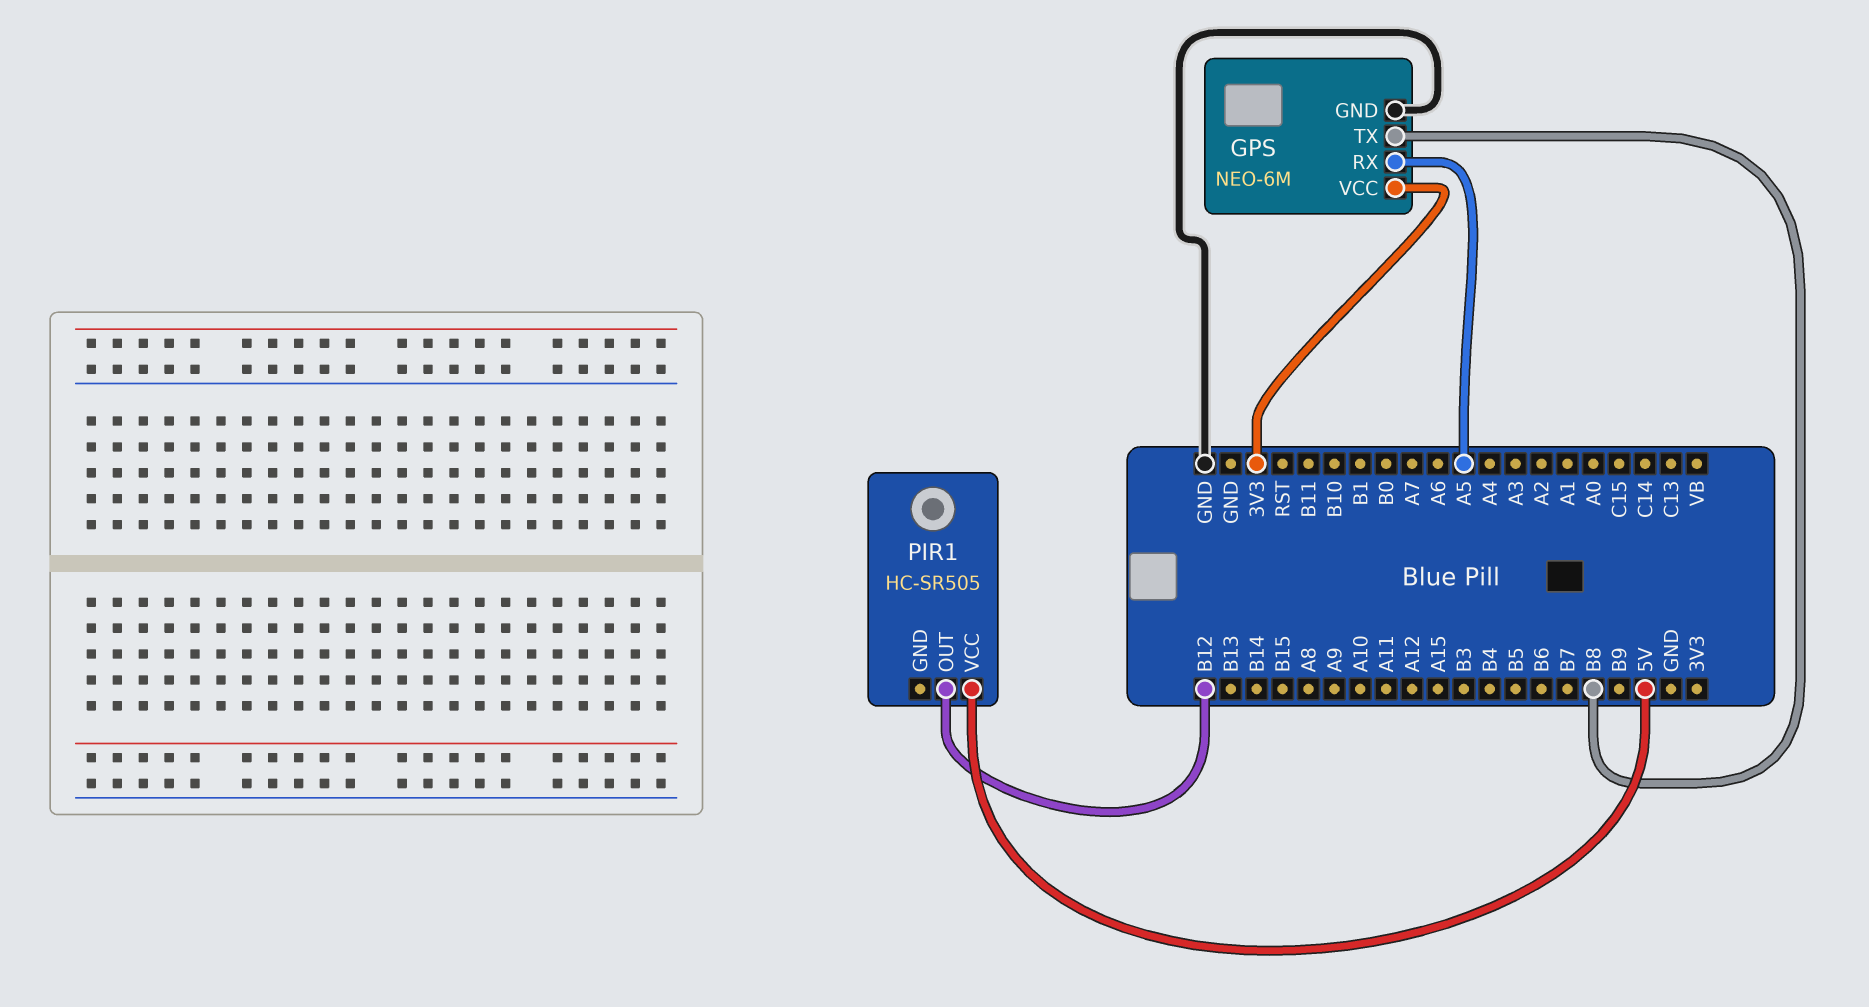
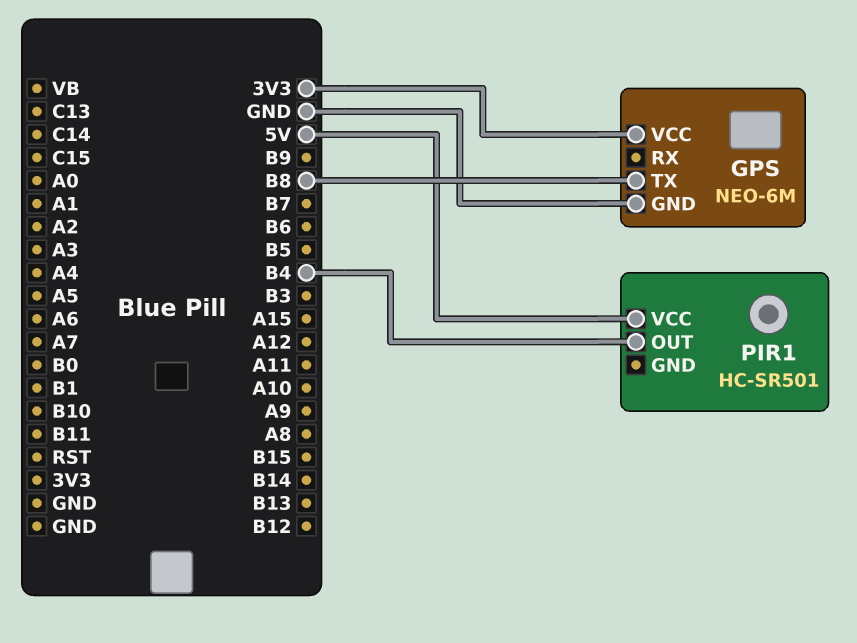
GPS pin RX: A5 -> none
PIR1: HC-SR505 -> HC-SR501
PIR1 pin OUT: B12 -> B4

